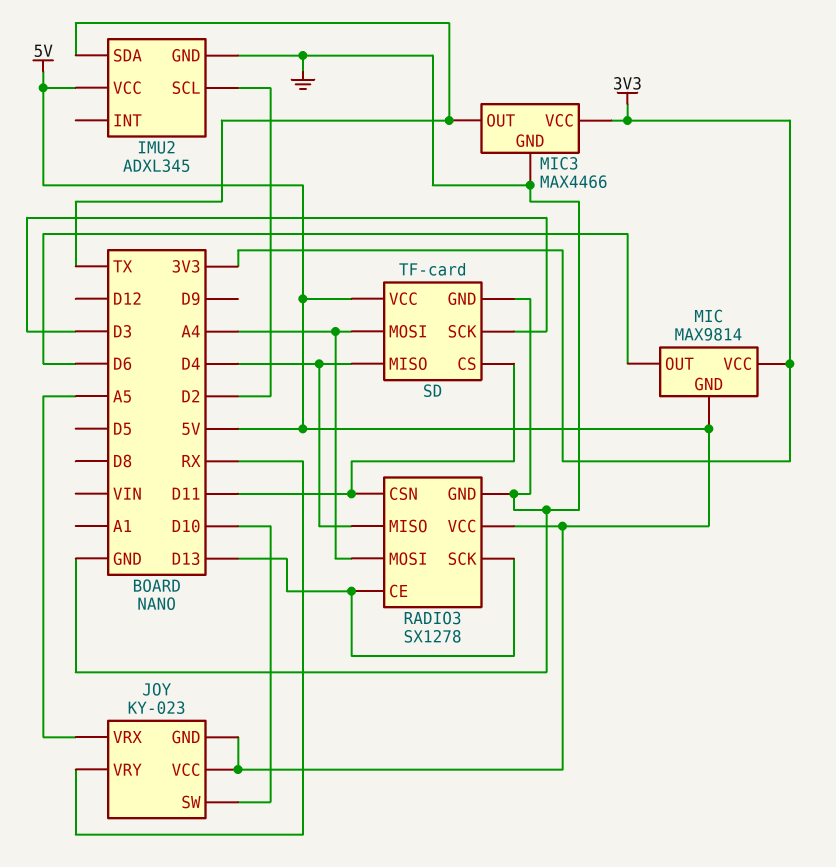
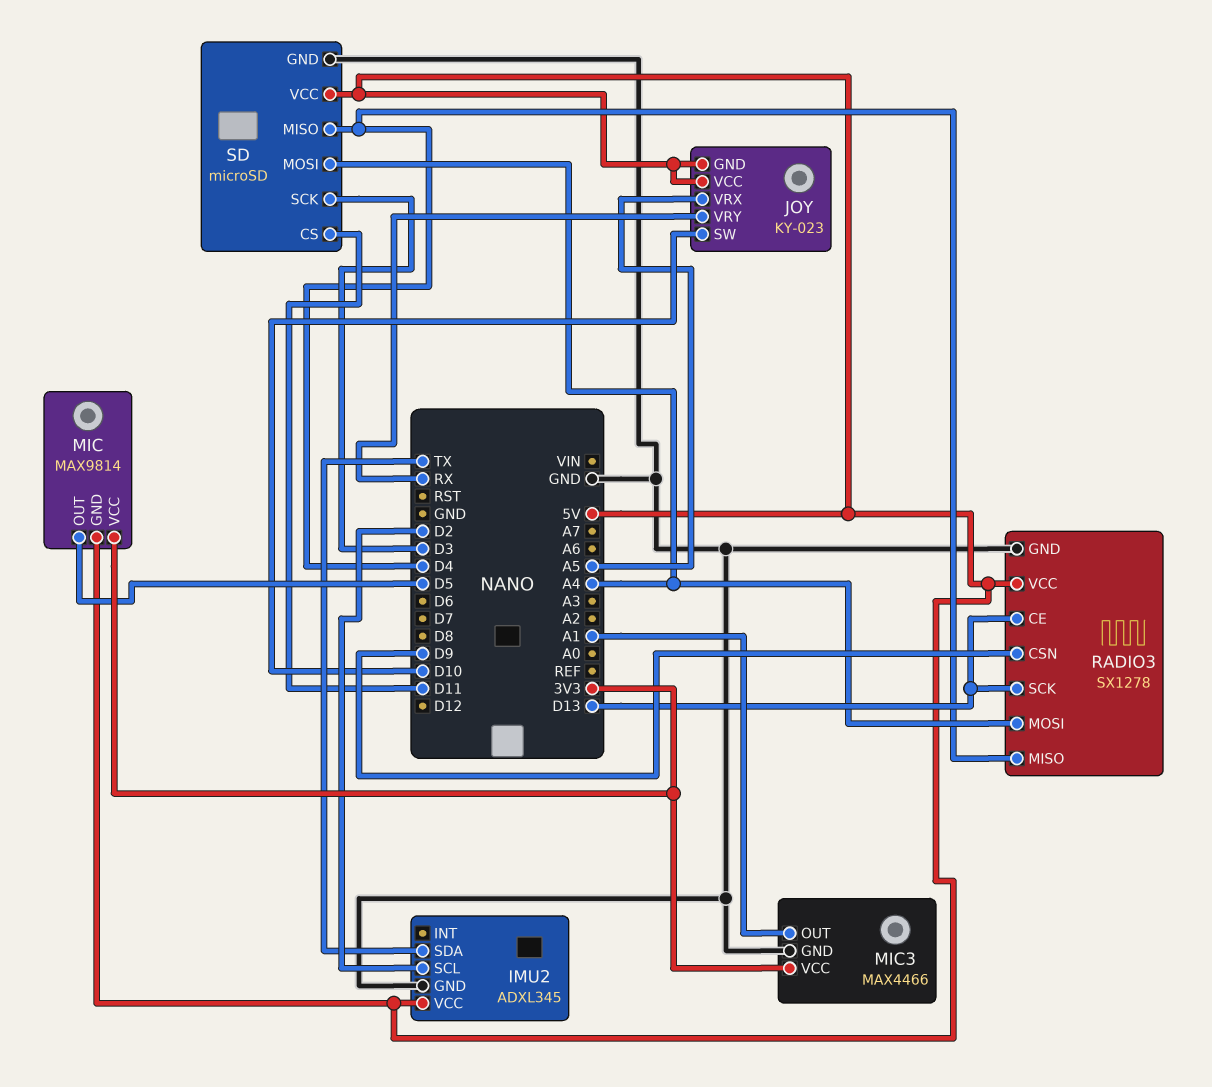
MIC pin OUT: D6 -> D5
MIC3 pin OUT: TX -> A1
RADIO3 pin CSN: D11 -> D9
SD: TF-card -> microSD

